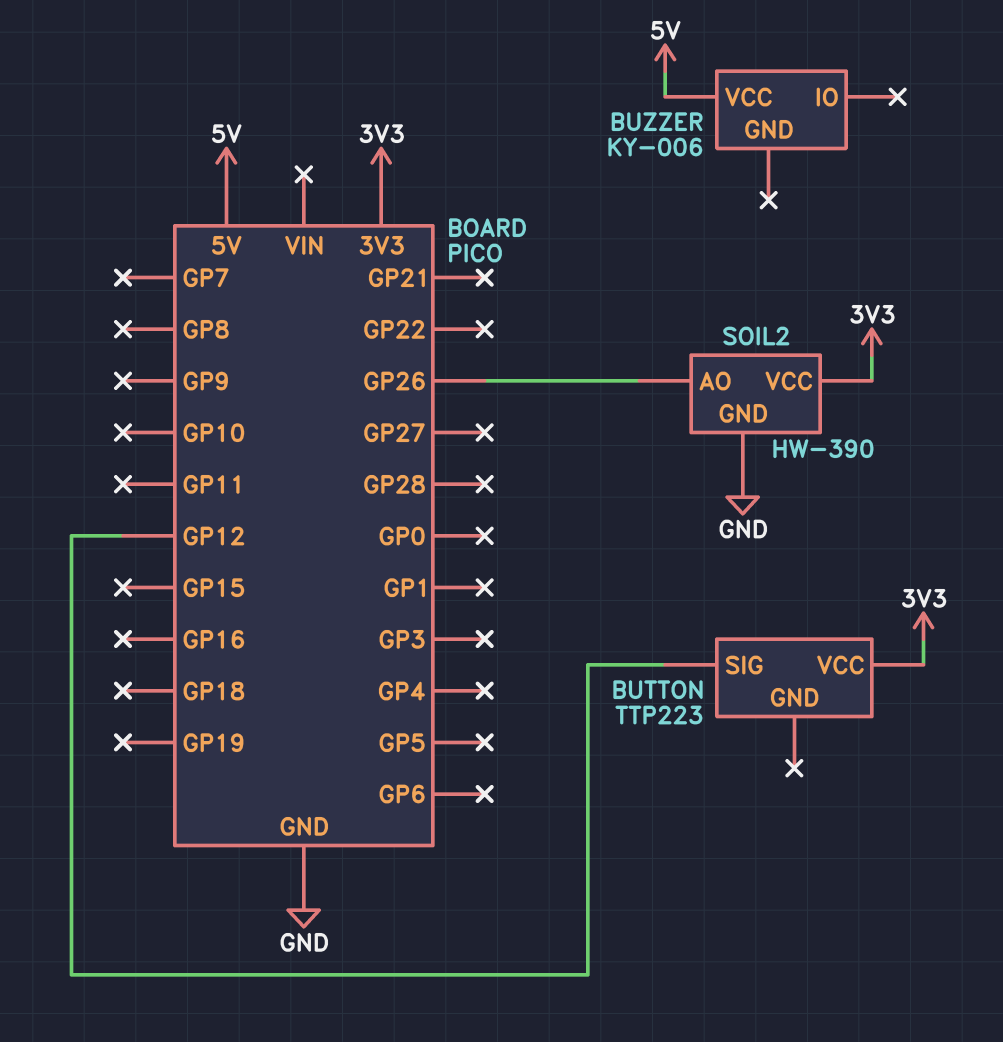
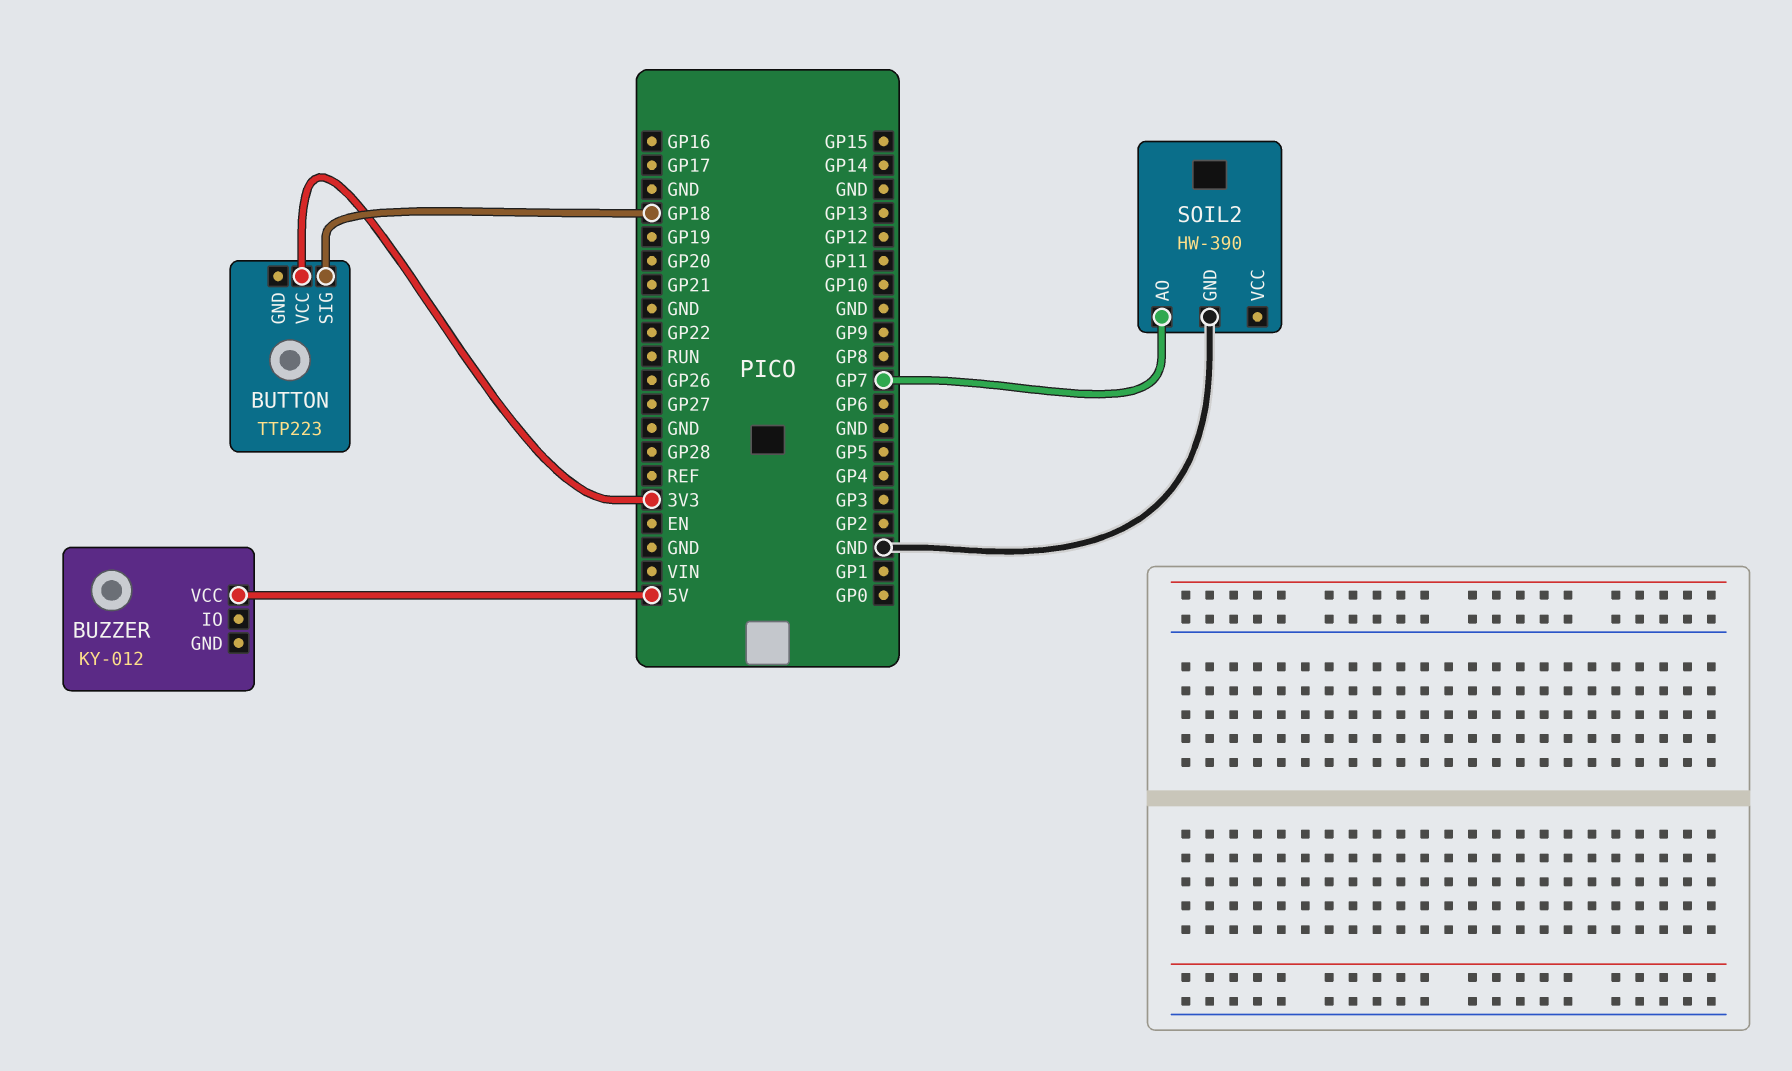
BUTTON pin SIG: GP12 -> GP18
BUZZER: KY-006 -> KY-012
SOIL2 pin AO: GP26 -> GP7
SOIL2 pin VCC: 3V3 -> none

